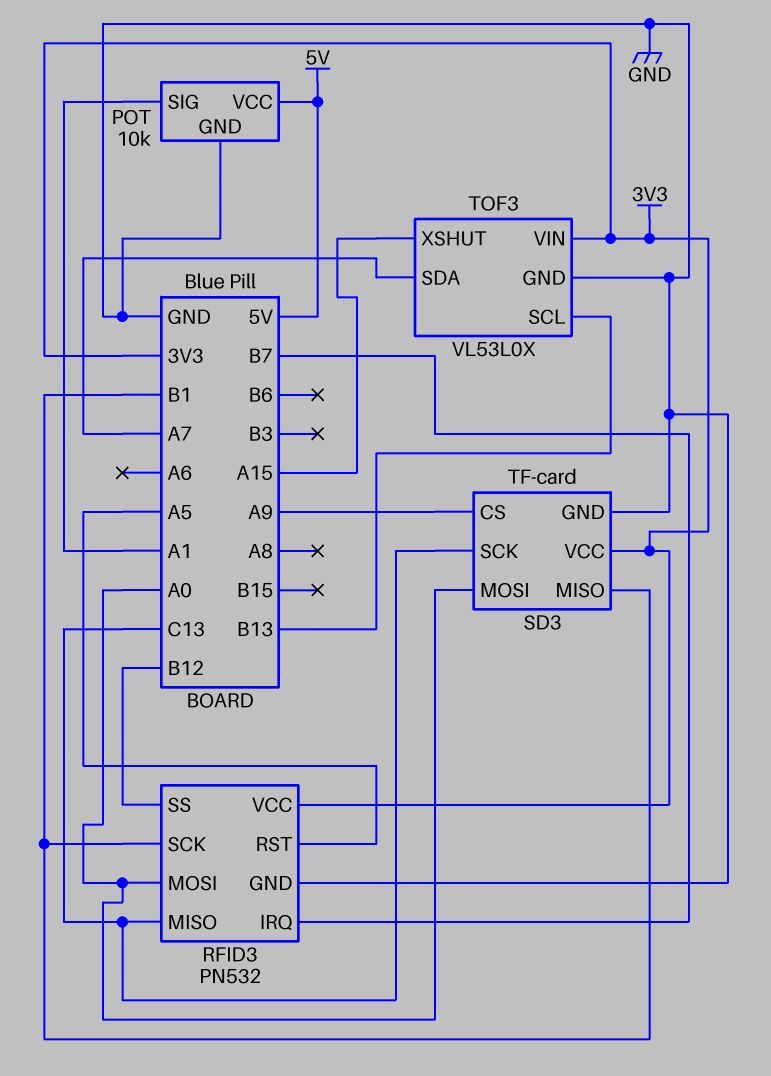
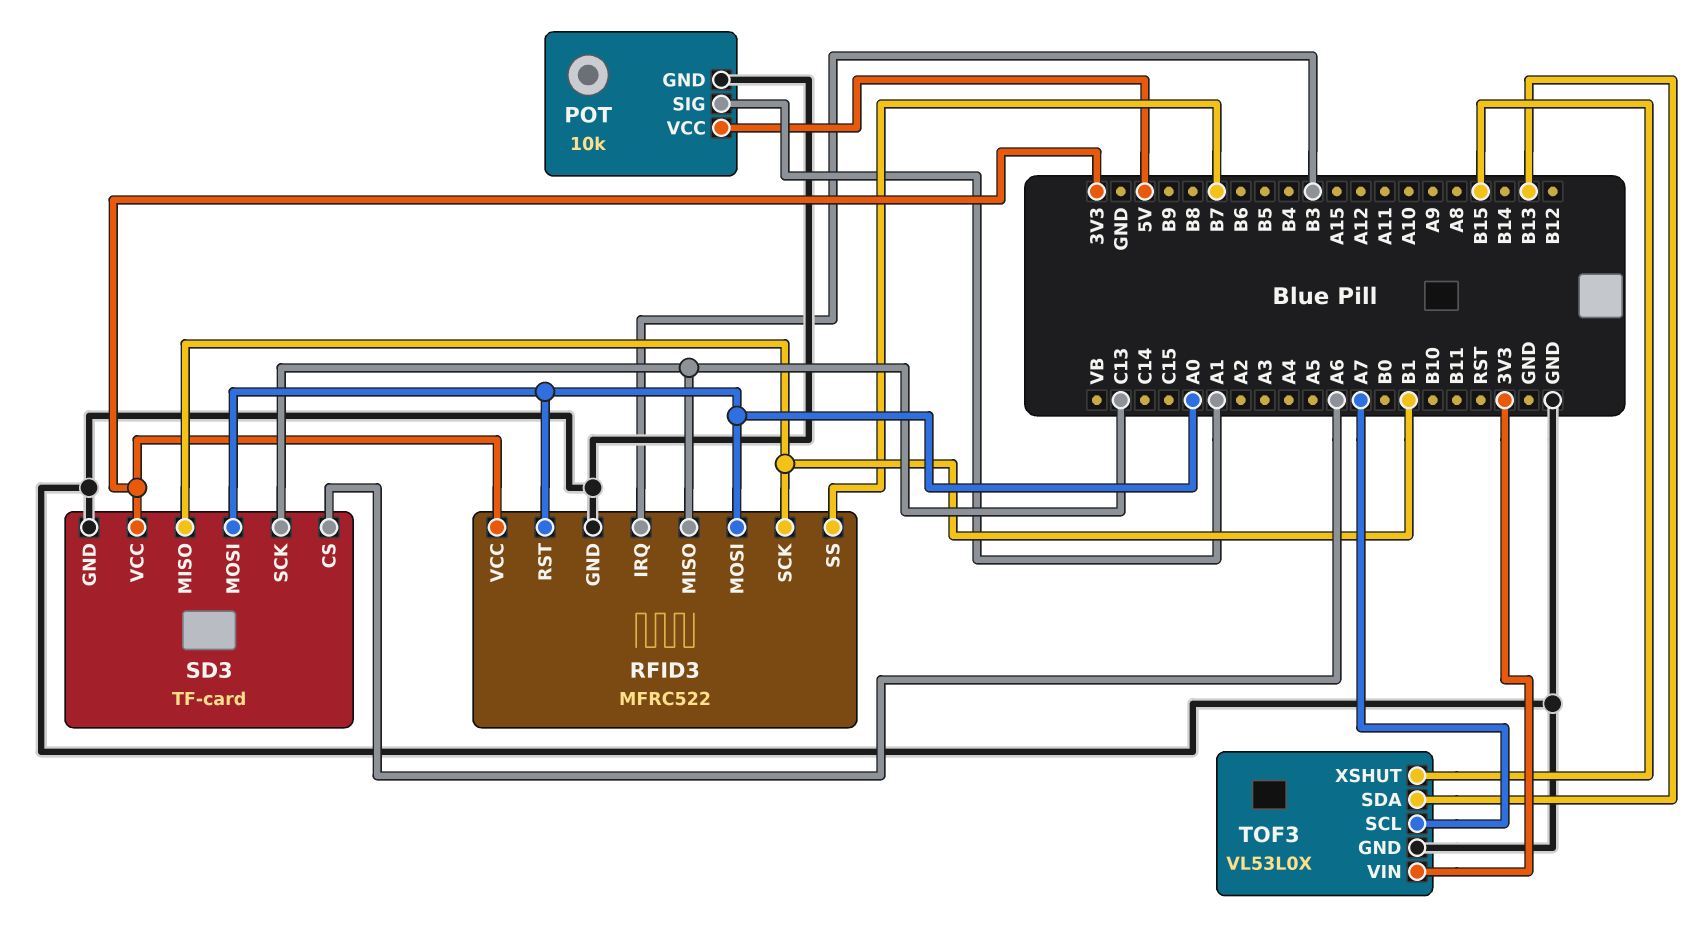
RFID3: PN532 -> MFRC522
RFID3 pin IRQ: B7 -> B3
RFID3 pin RST: A5 -> A0
RFID3 pin SS: B12 -> B7
SD3 pin CS: A9 -> A6
TOF3 pin SCL: B13 -> A7
TOF3 pin SDA: A7 -> B13
TOF3 pin XSHUT: A15 -> B15

